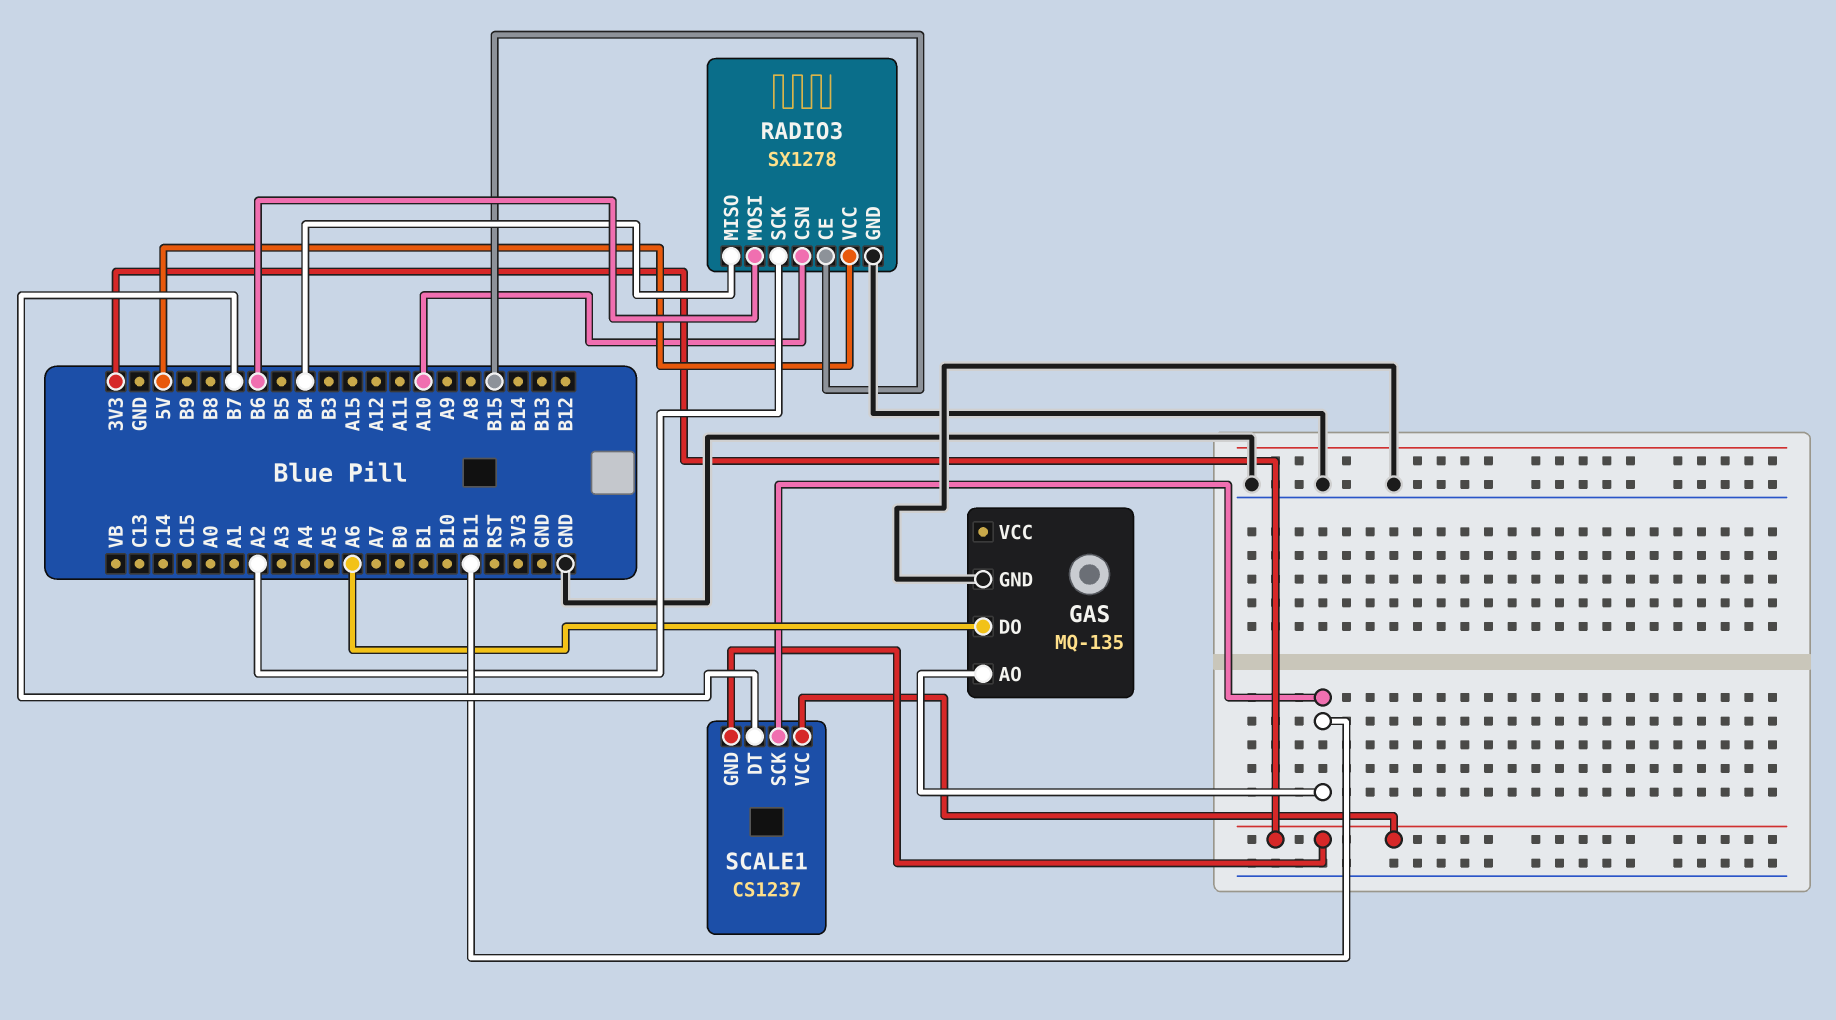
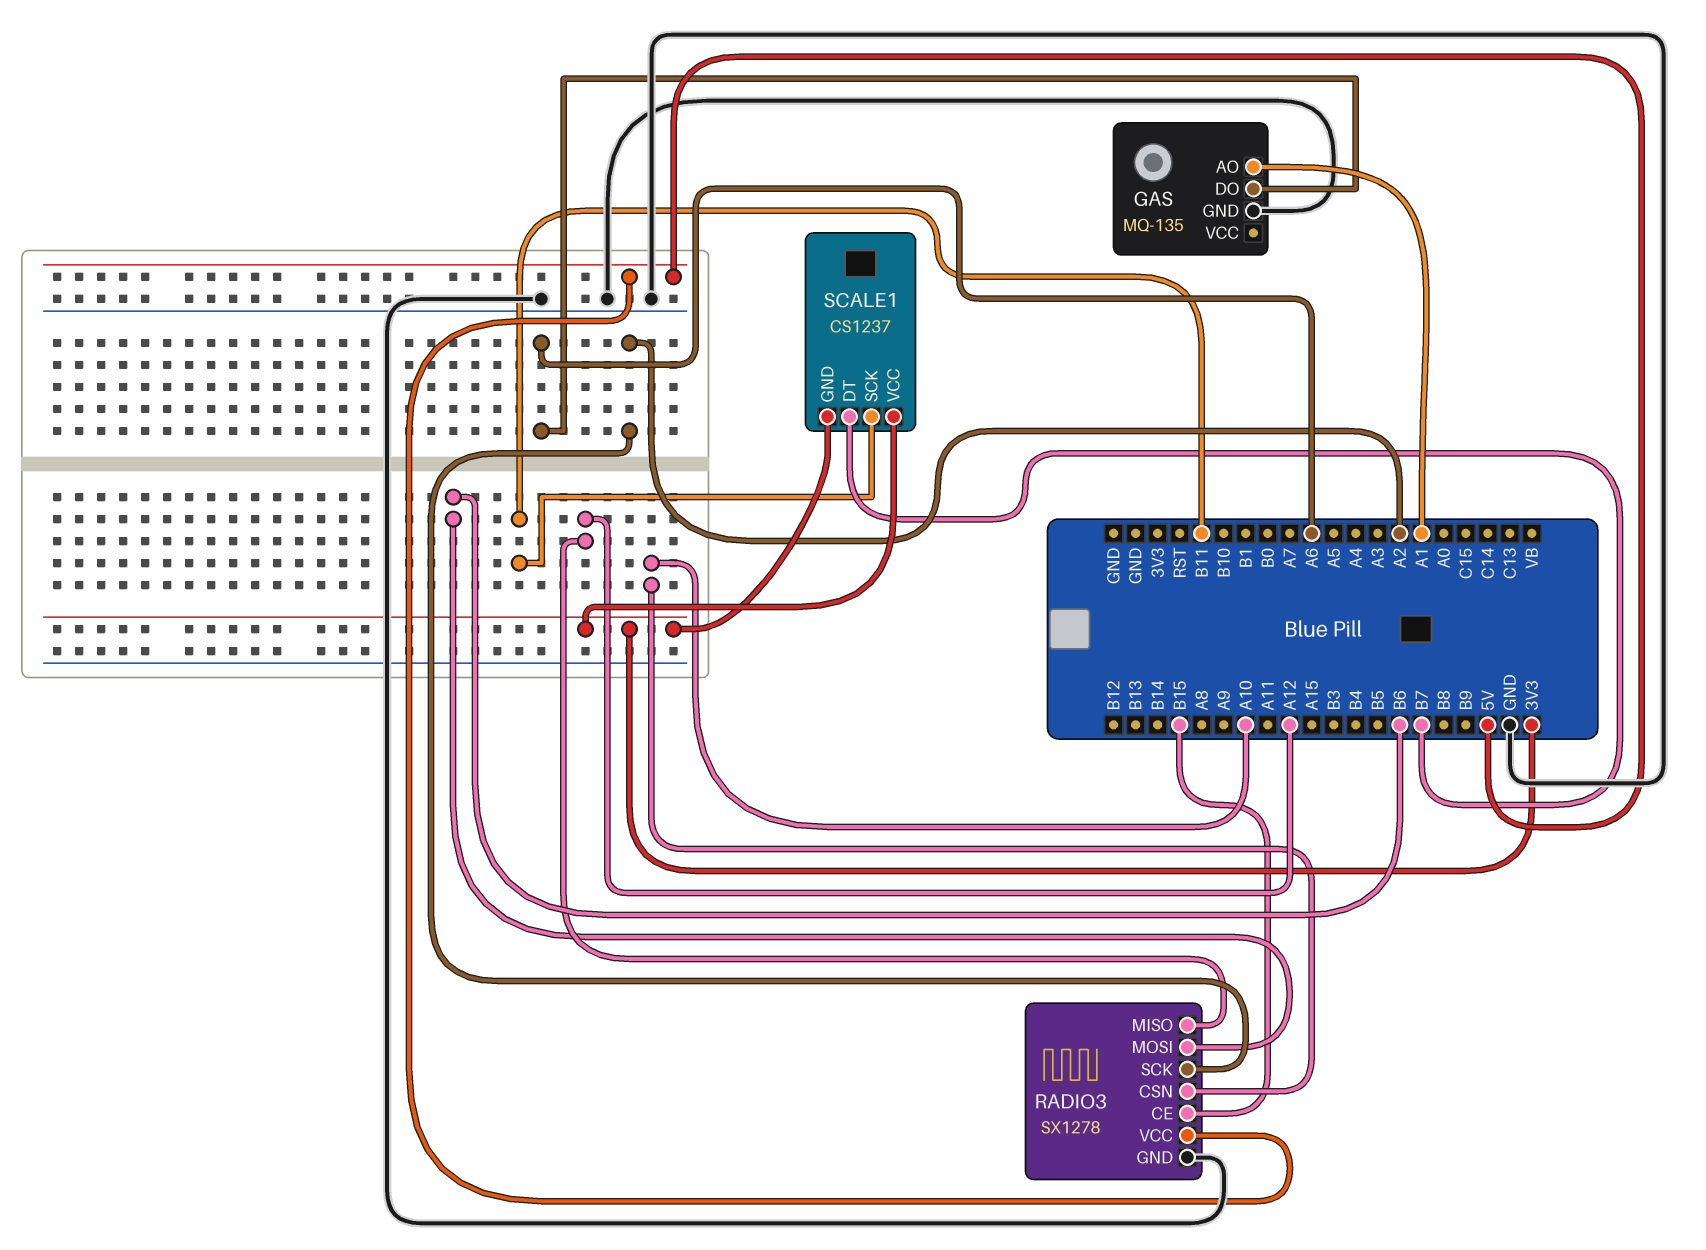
GAS pin AO: B11 -> A1
RADIO3 pin MISO: B4 -> A12

